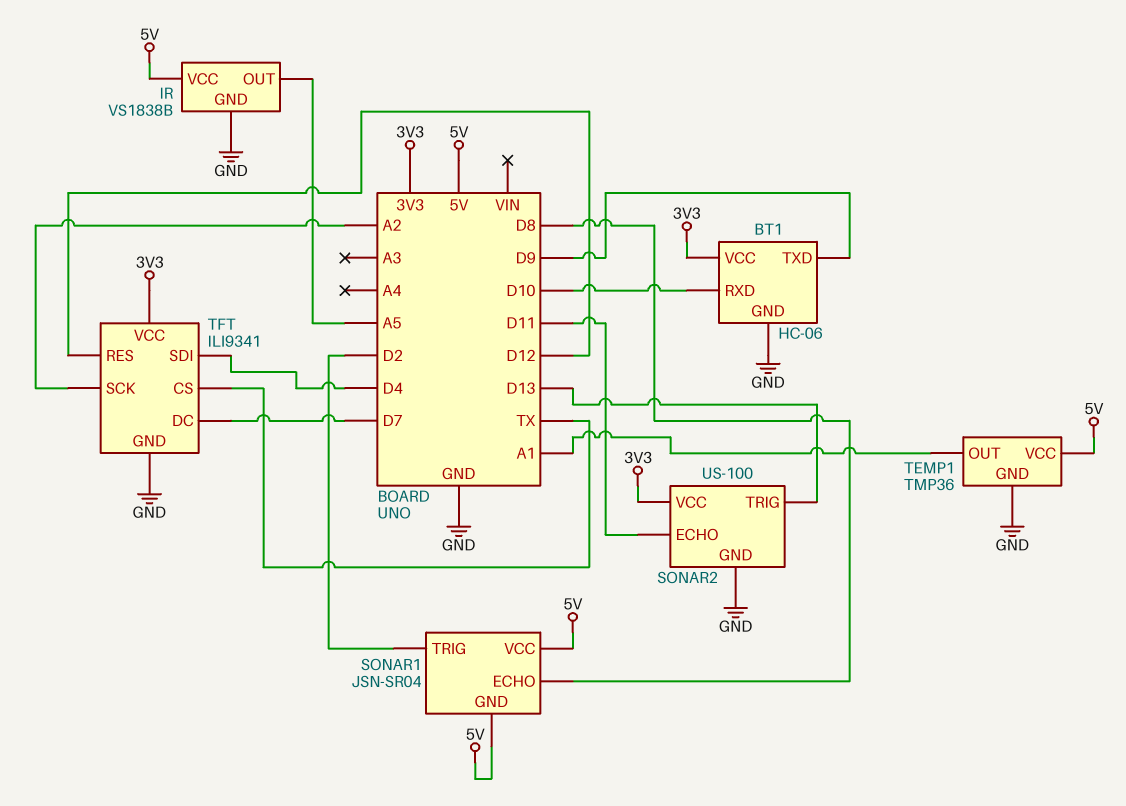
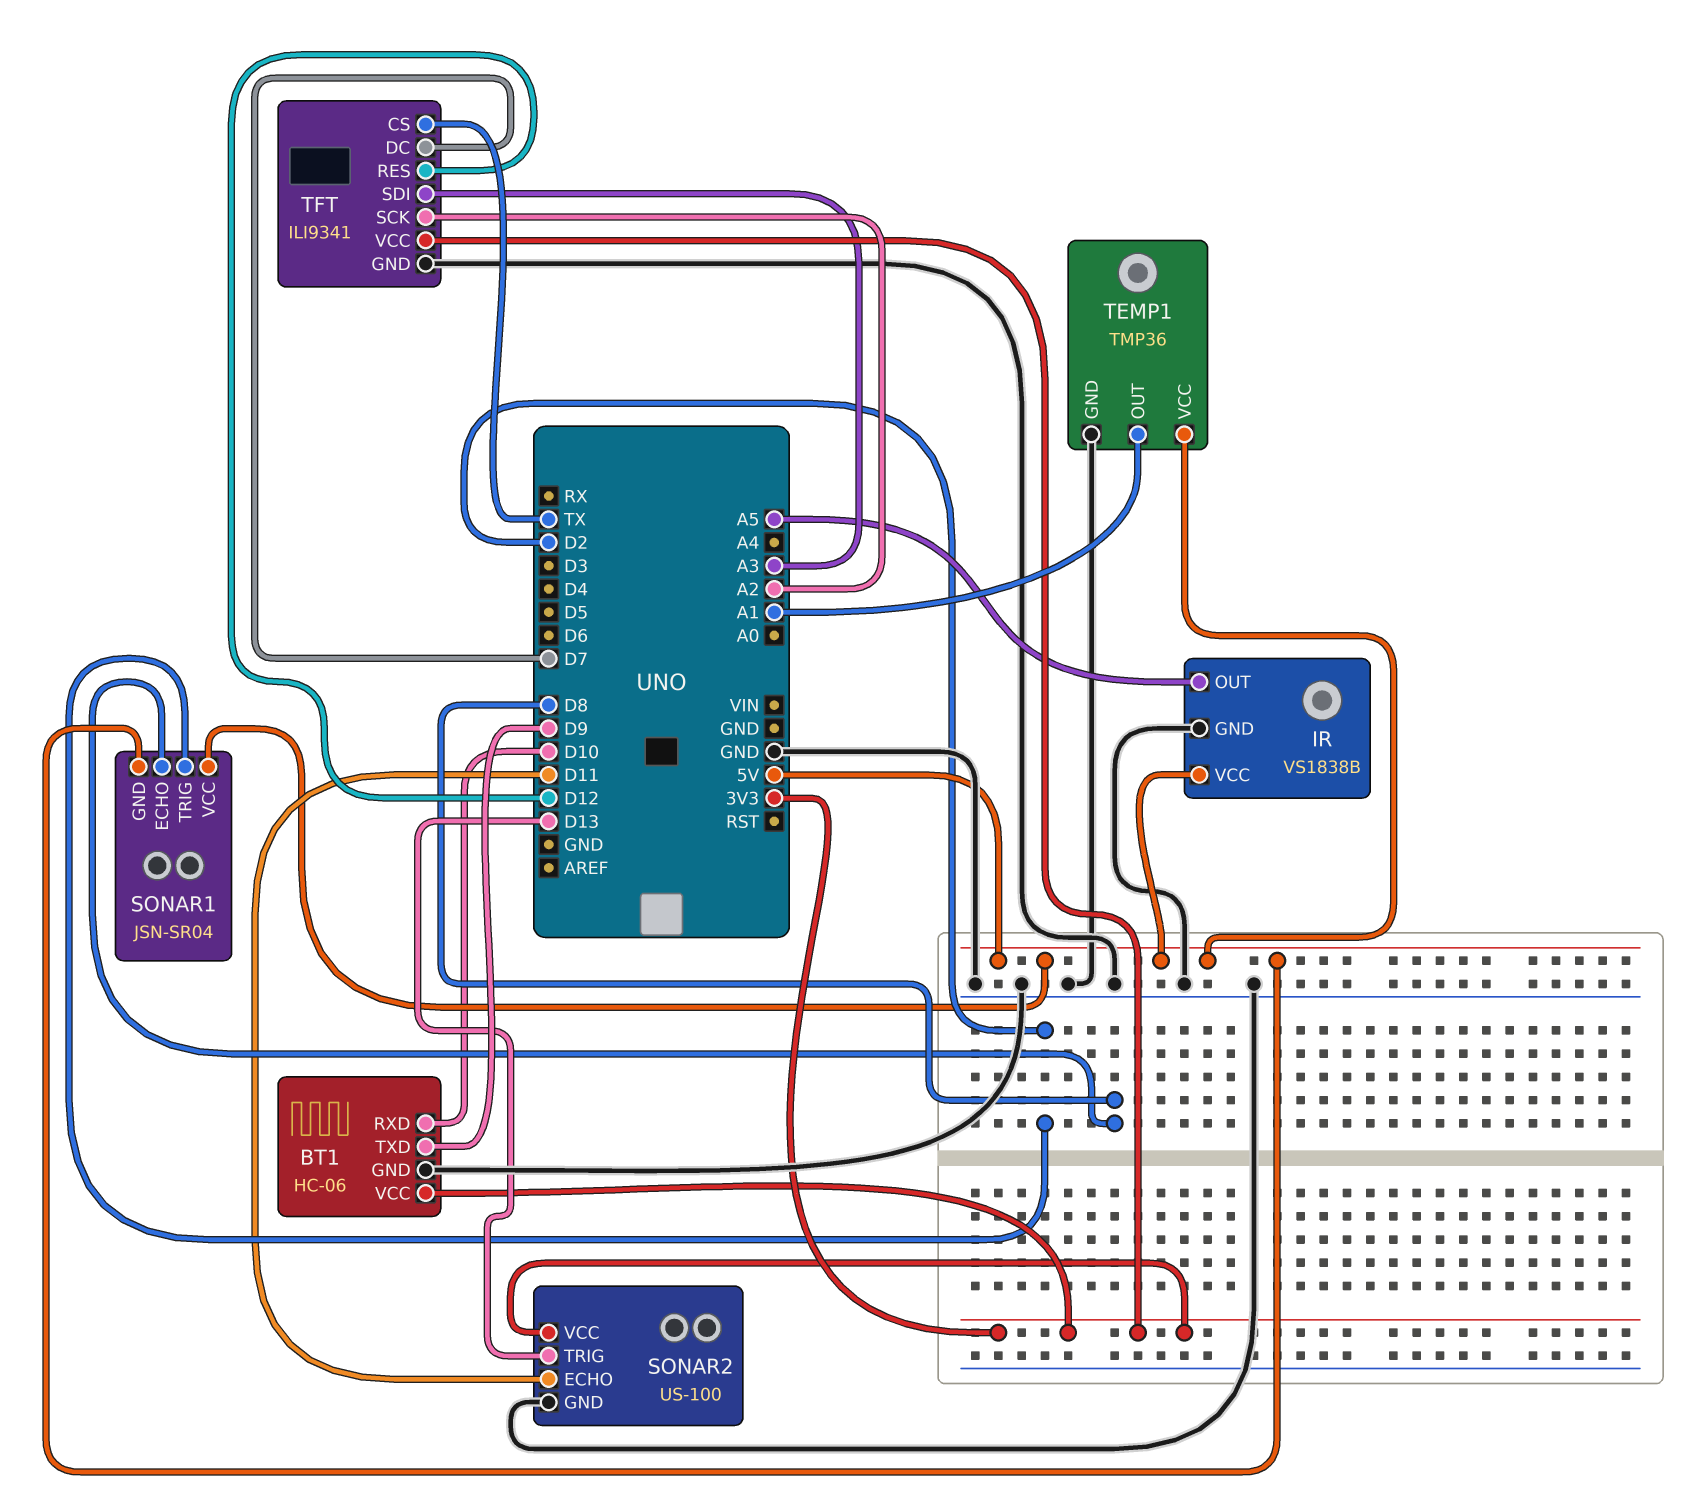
TFT pin SDI: D4 -> A3

